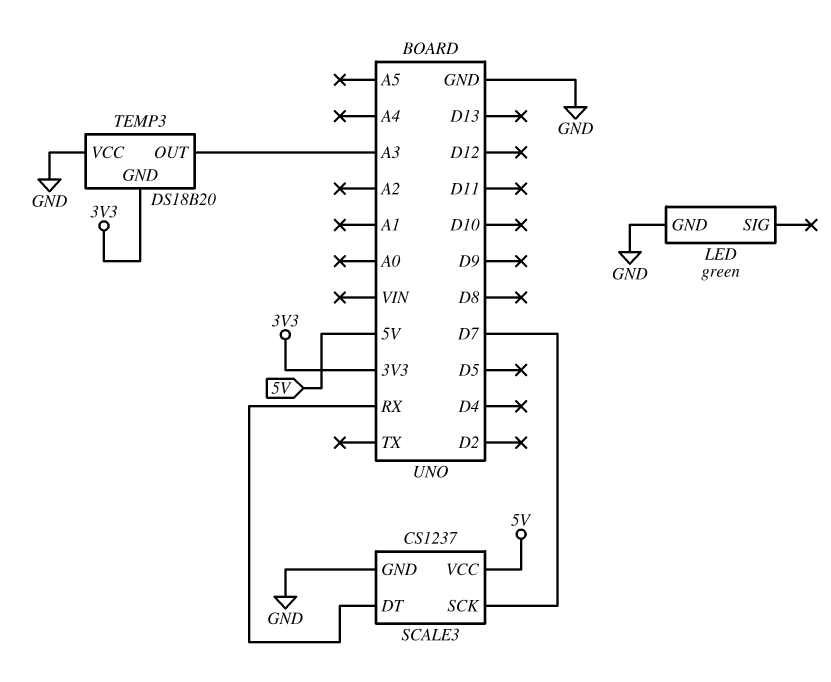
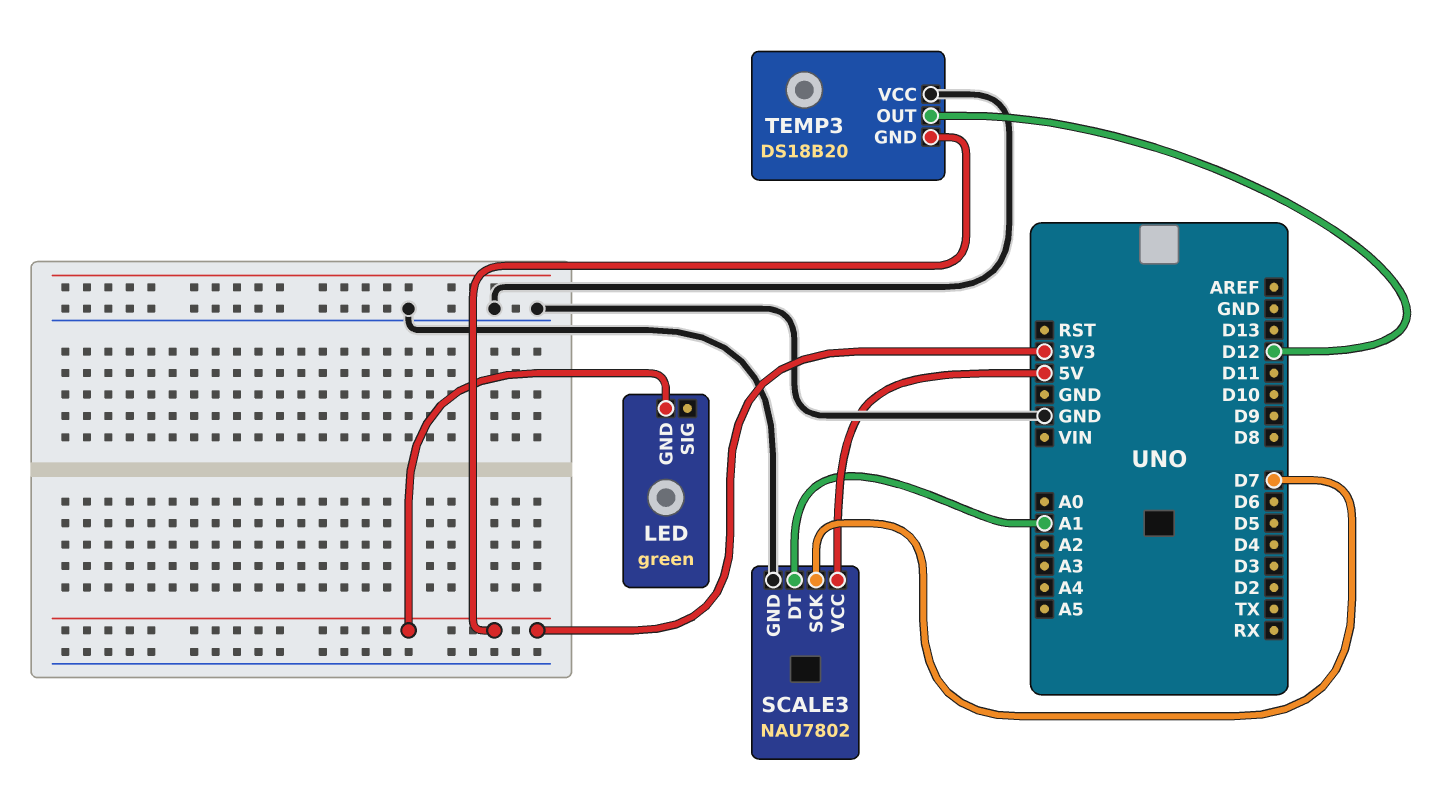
LED pin GND: GND -> 3V3
SCALE3: CS1237 -> NAU7802
SCALE3 pin DT: RX -> A1
TEMP3 pin OUT: A3 -> D12

